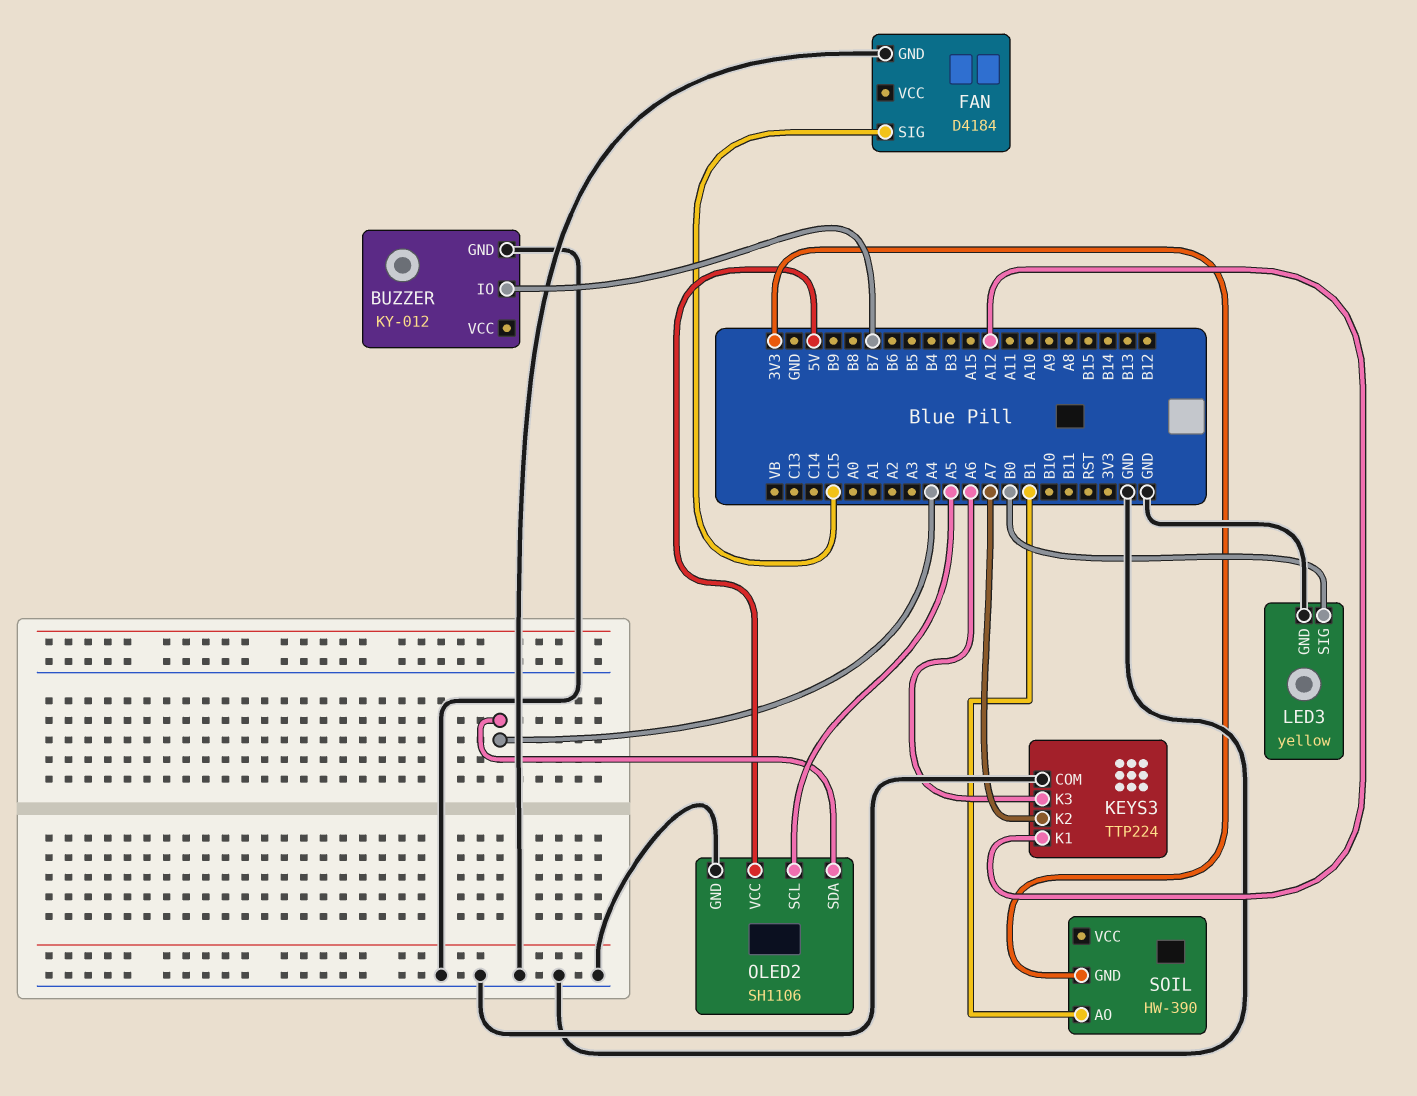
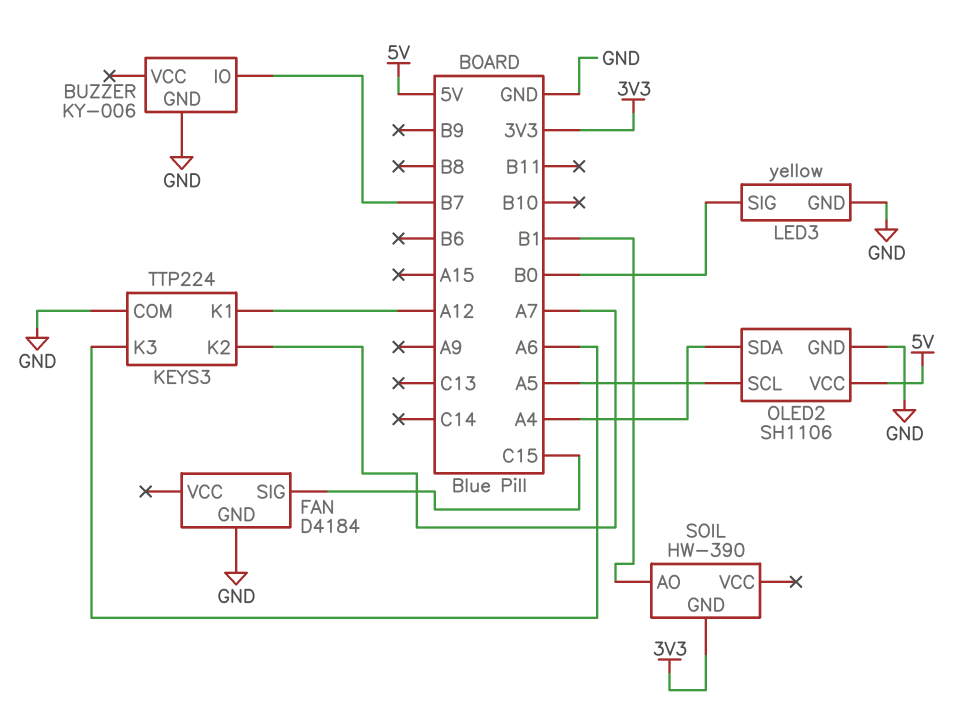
BUZZER: KY-012 -> KY-006

